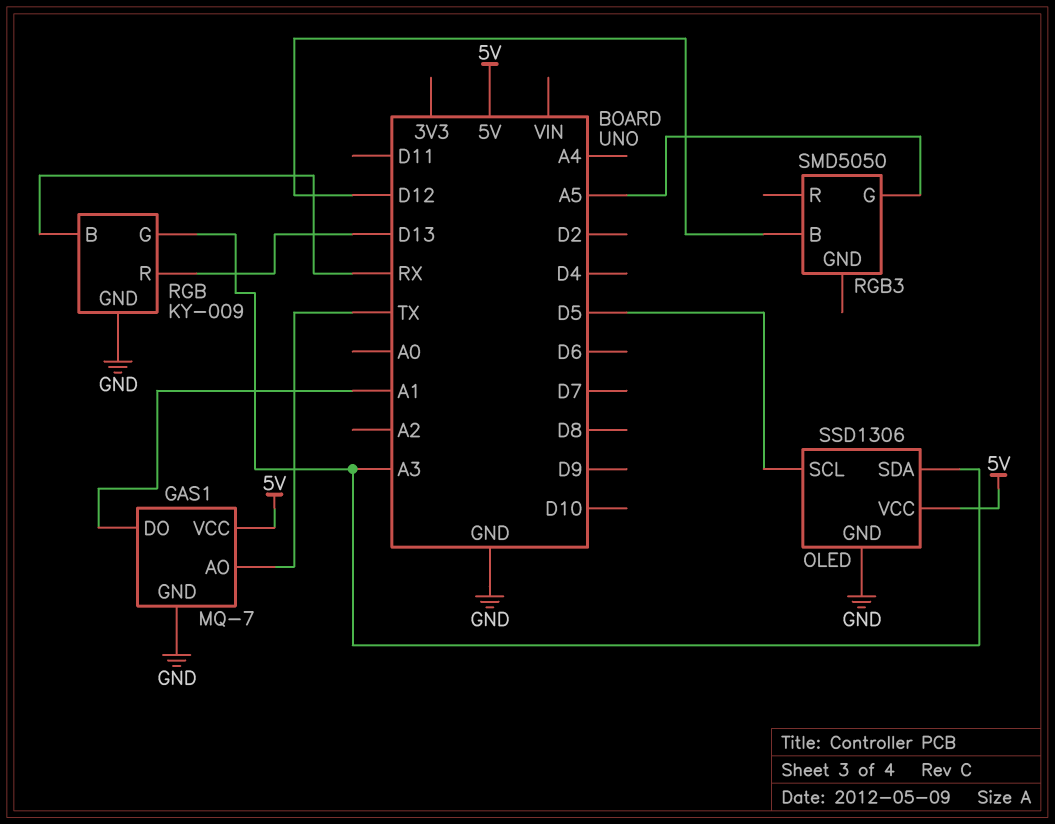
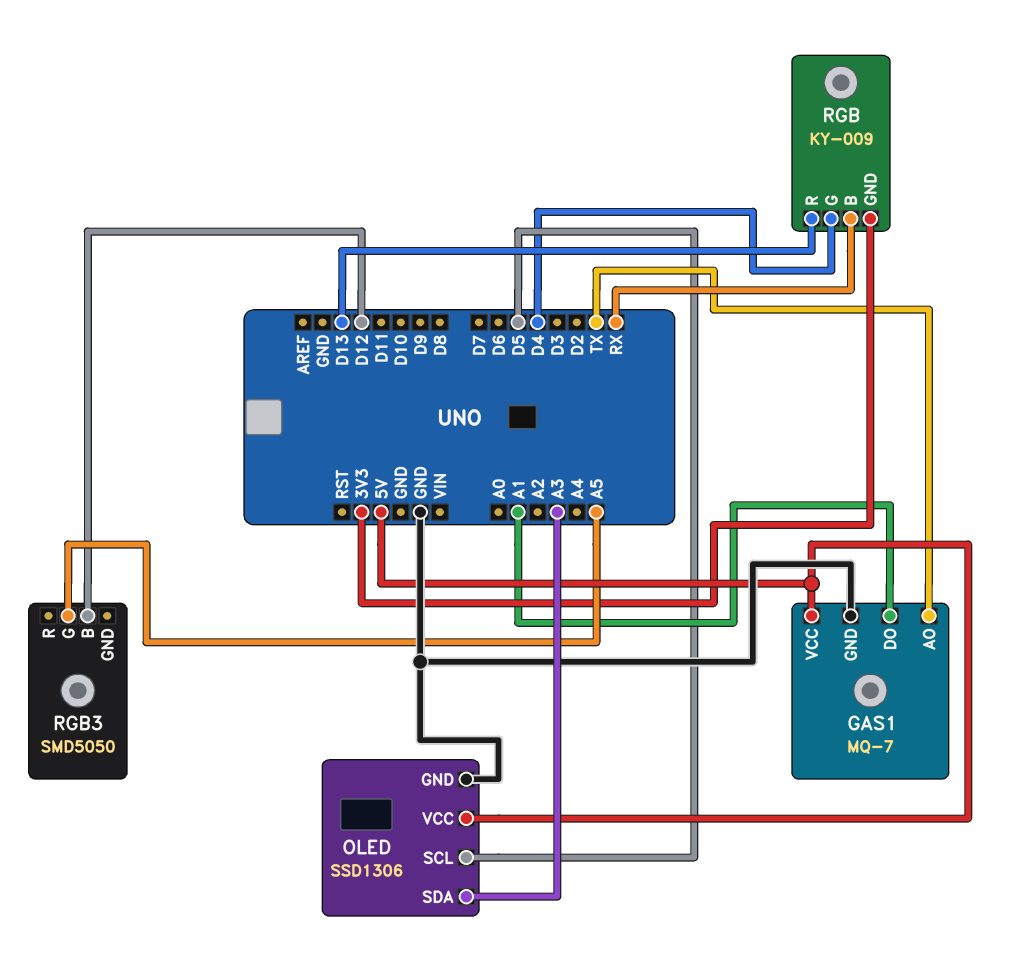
RGB pin G: A3 -> D4
RGB pin GND: GND -> 3V3

